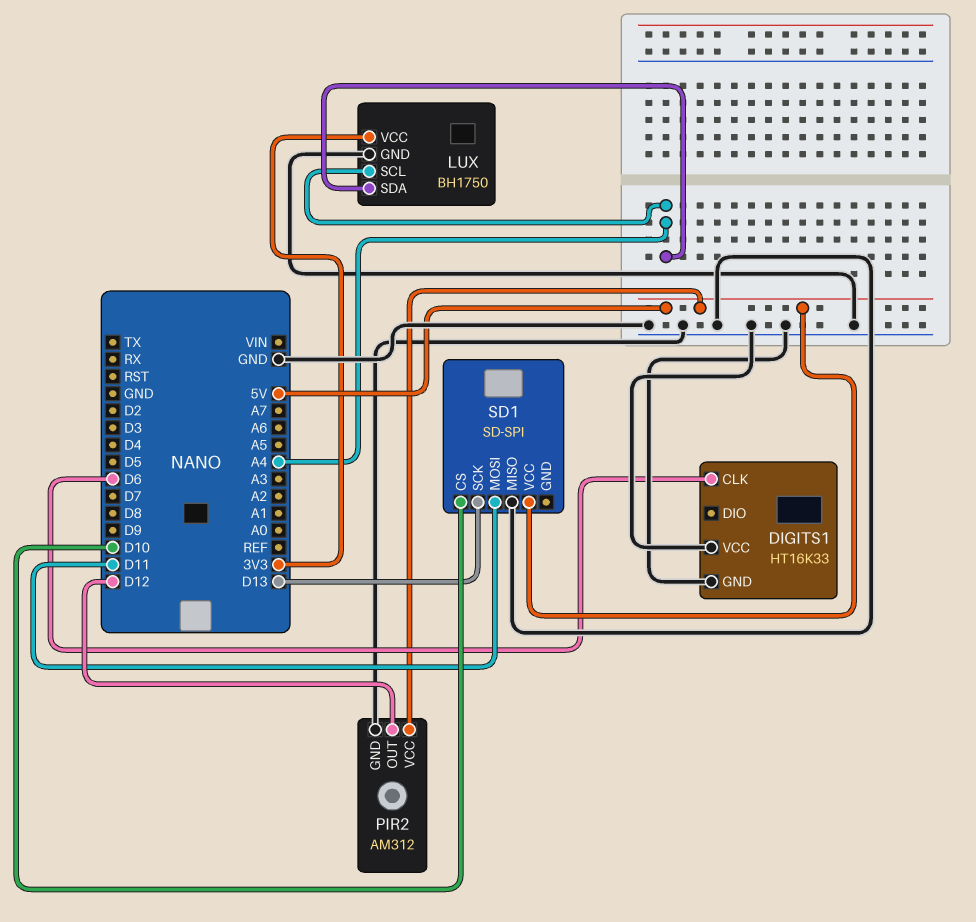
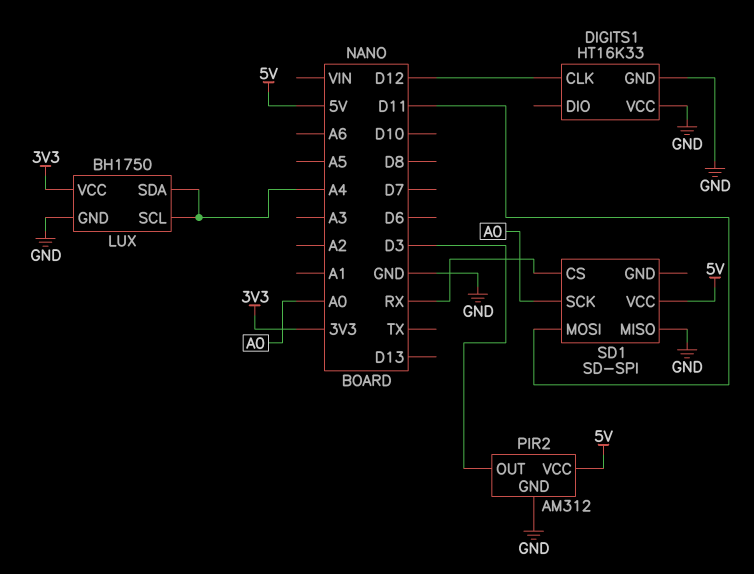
DIGITS1 pin CLK: D6 -> D12
PIR2 pin OUT: D12 -> D3
SD1 pin CS: D10 -> RX
SD1 pin SCK: D13 -> A0

